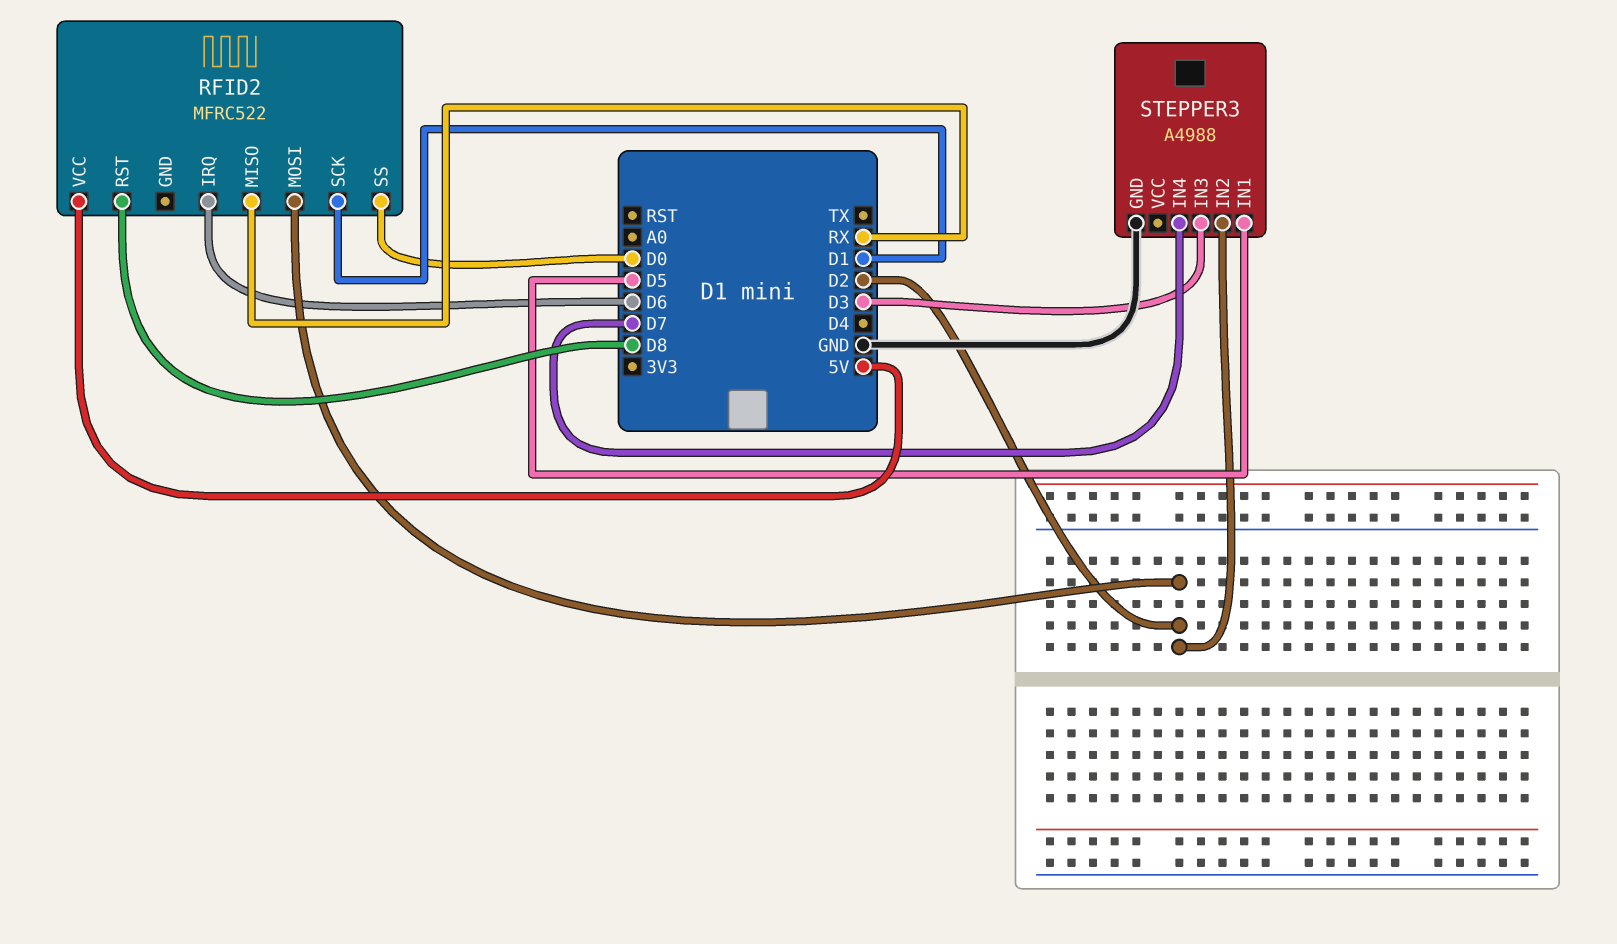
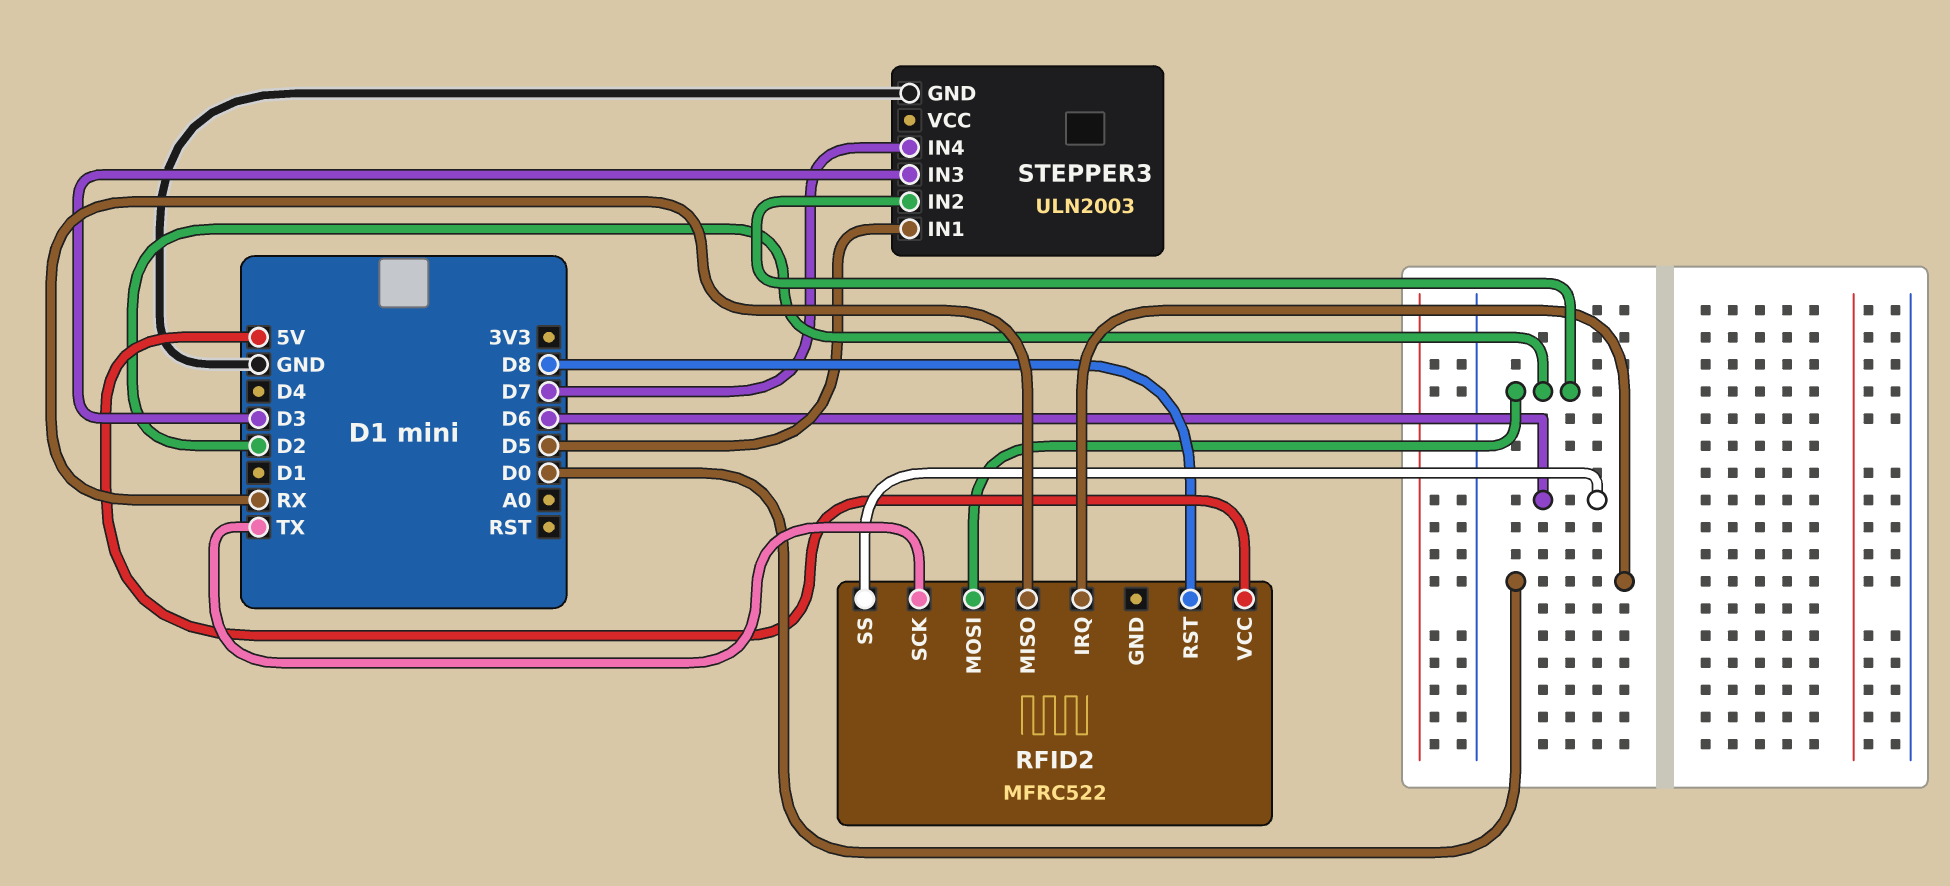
RFID2 pin IRQ: D6 -> D0
RFID2 pin SCK: D1 -> TX
RFID2 pin SS: D0 -> D6
STEPPER3: A4988 -> ULN2003

